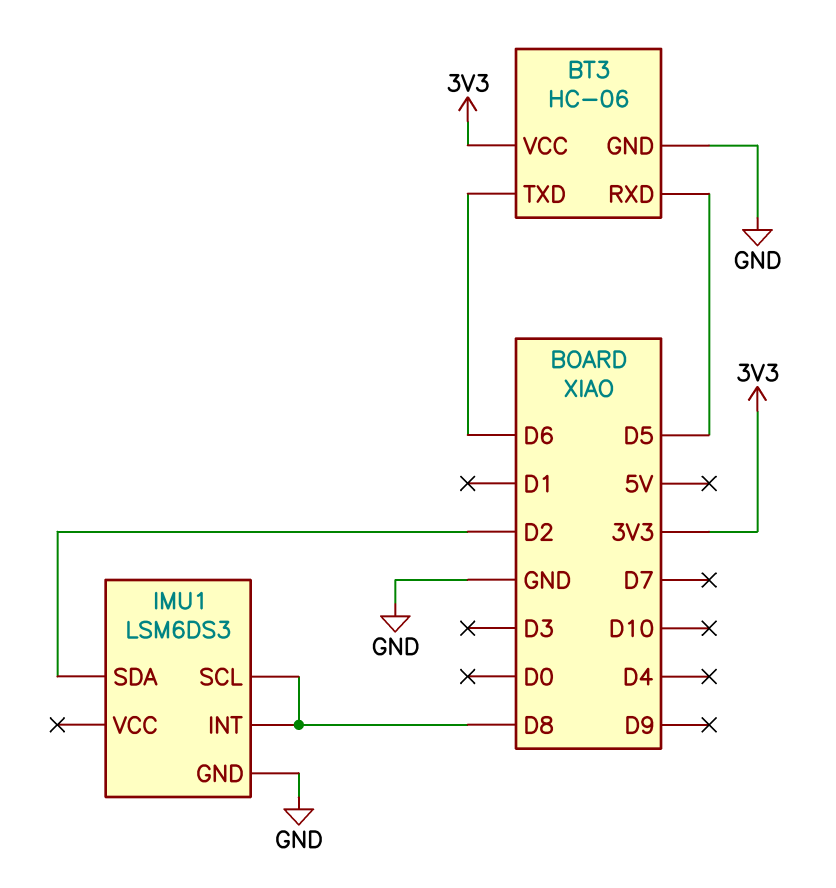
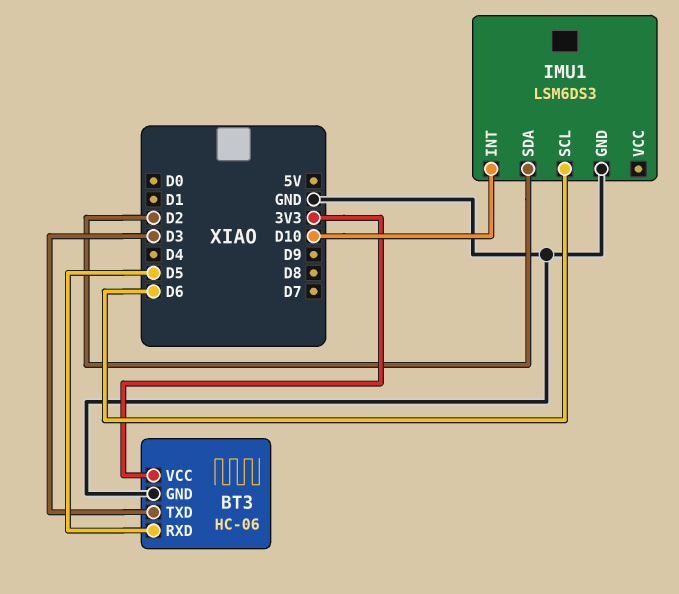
BT3 pin TXD: D6 -> D3
IMU1 pin INT: D8 -> D10
IMU1 pin SCL: D8 -> D6

